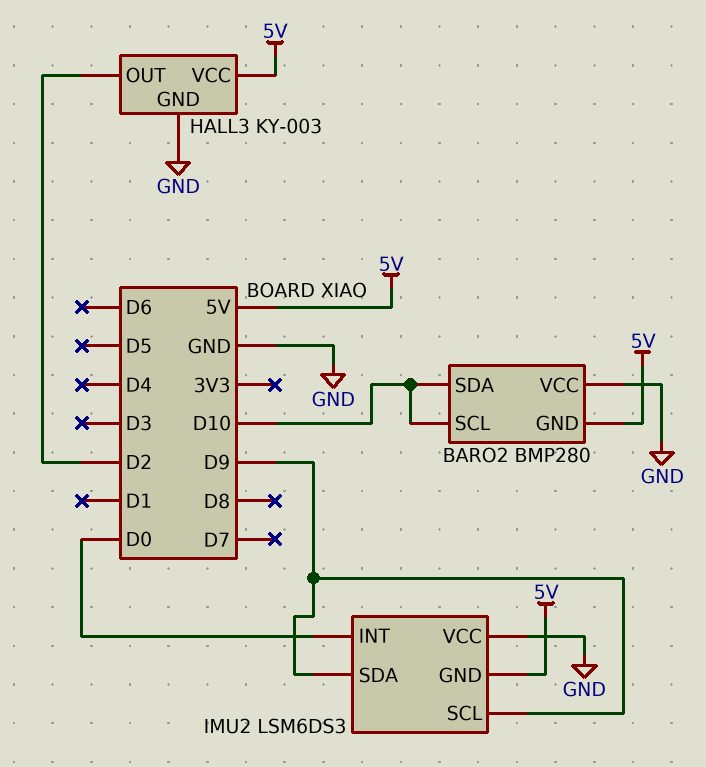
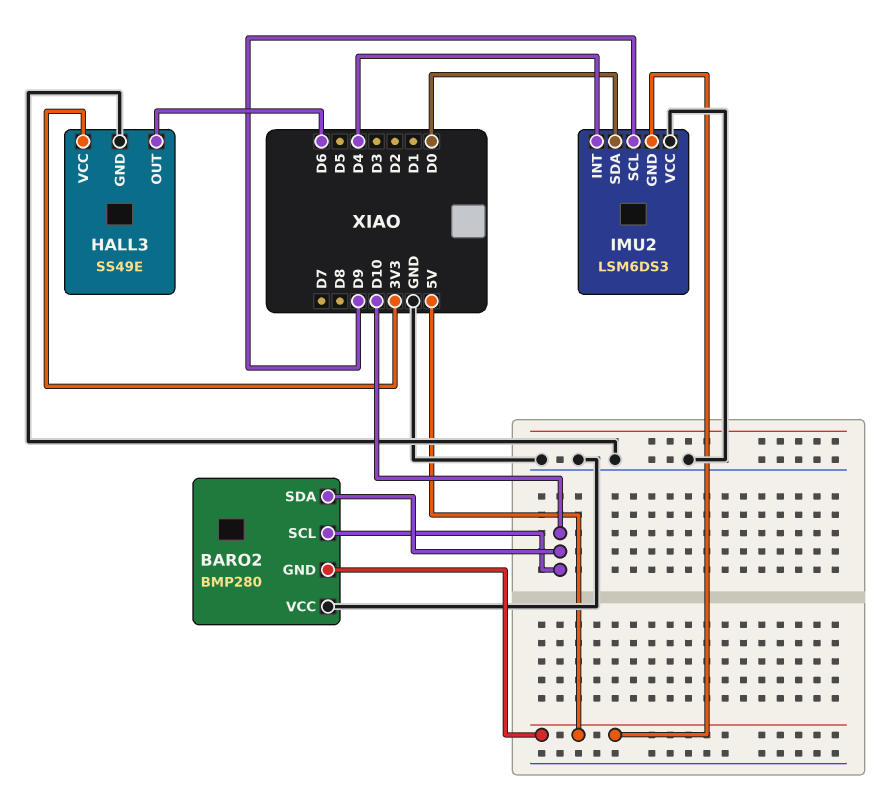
HALL3: KY-003 -> SS49E
HALL3 pin OUT: D2 -> D6
HALL3 pin VCC: 5V -> 3V3
IMU2 pin INT: D0 -> D4
IMU2 pin SDA: D9 -> D0

